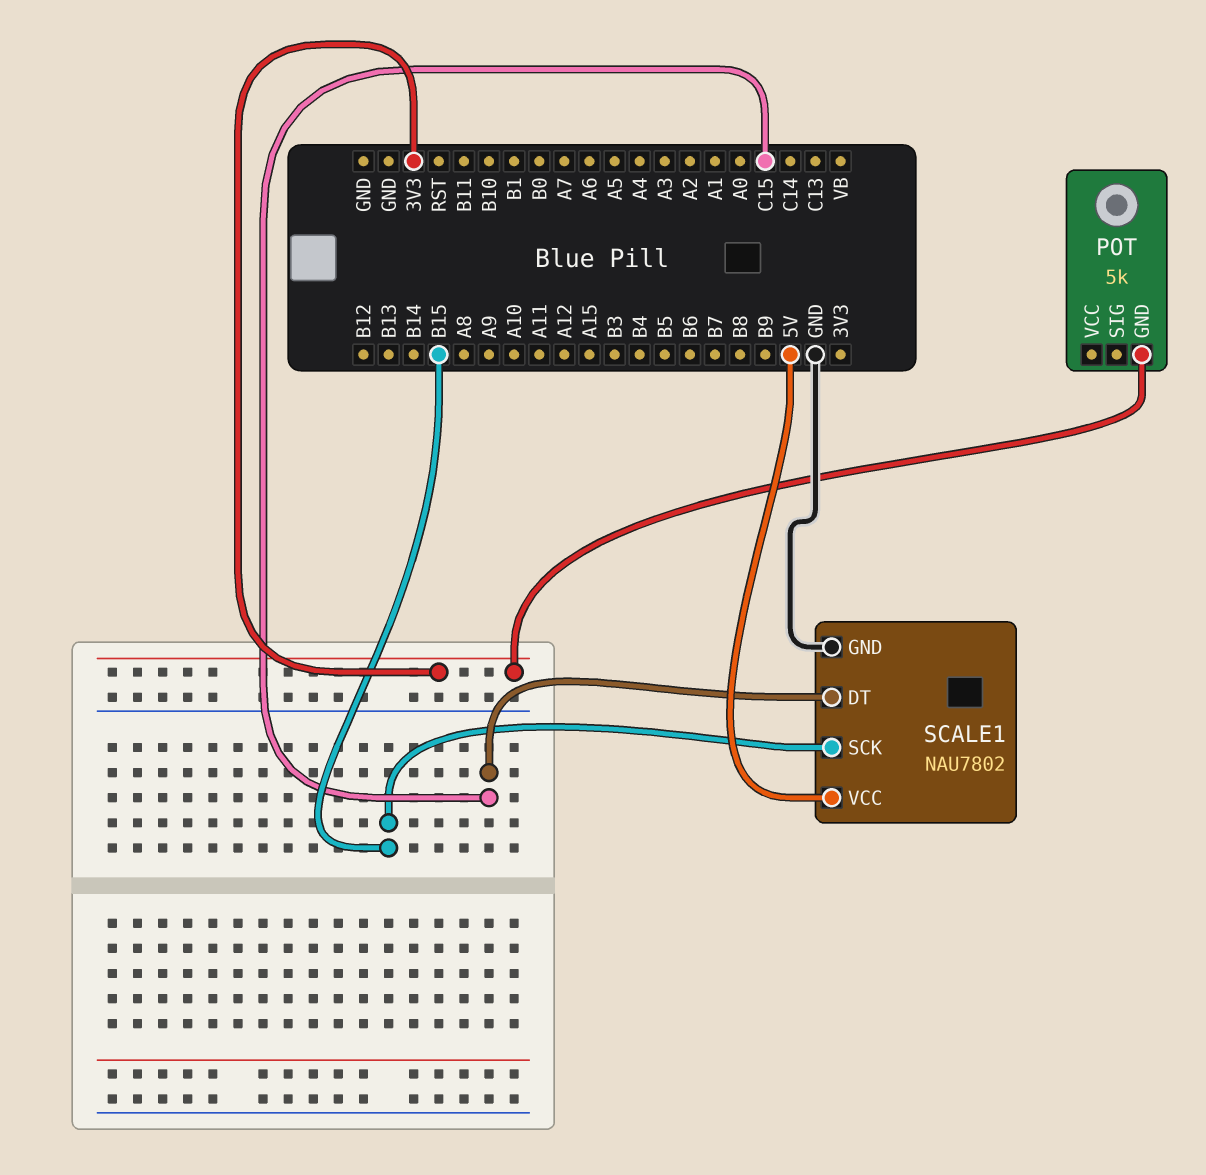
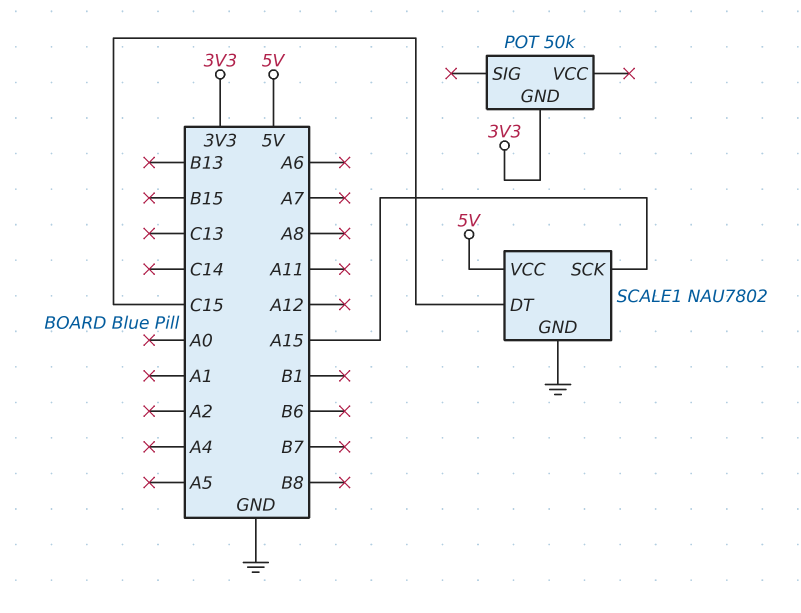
POT: 5k -> 50k
SCALE1 pin SCK: B15 -> A15

